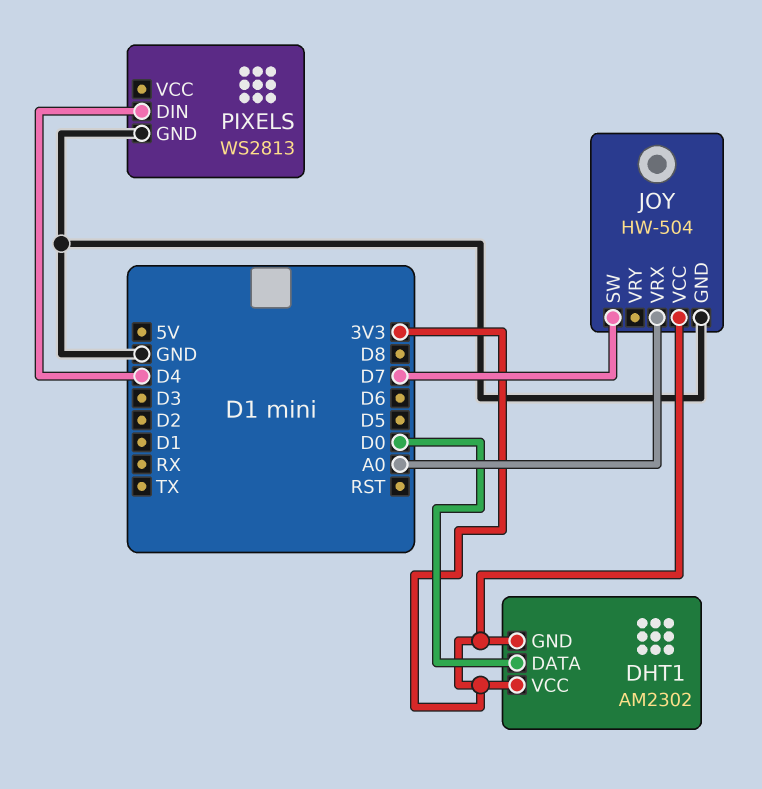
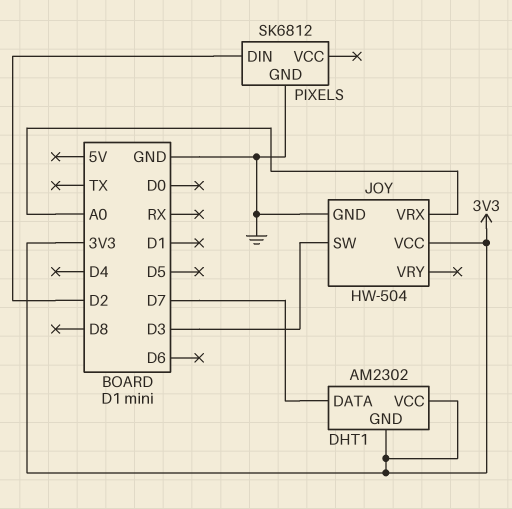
DHT1 pin DATA: D0 -> D7
JOY pin SW: D7 -> D3
PIXELS: WS2813 -> SK6812
PIXELS pin DIN: D4 -> D2

